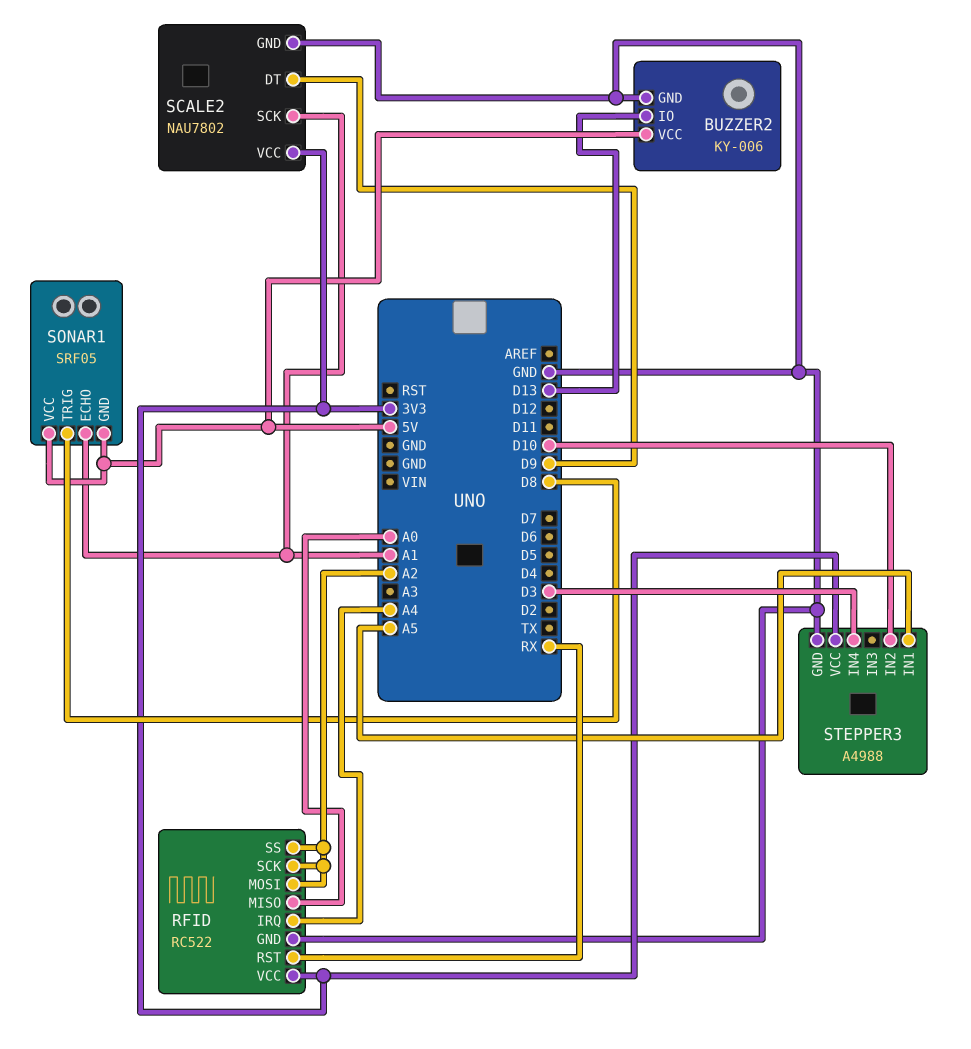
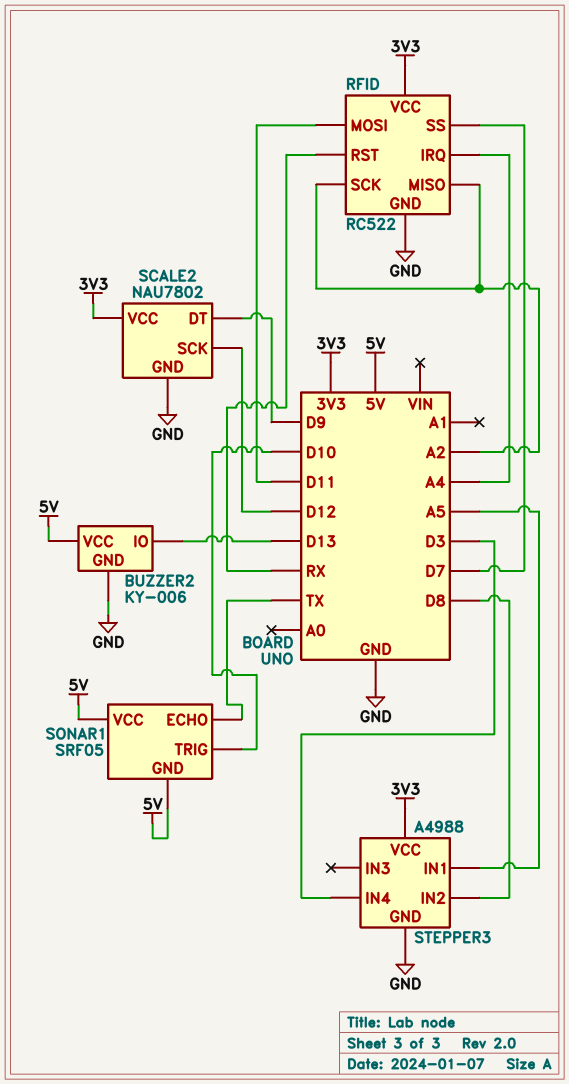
RFID pin MISO: A0 -> A2
RFID pin MOSI: A2 -> D11
RFID pin SS: A2 -> D7
SCALE2 pin SCK: A1 -> D12
SONAR1 pin ECHO: A1 -> TX
SONAR1 pin TRIG: D8 -> D10
STEPPER3 pin IN2: D10 -> D8

